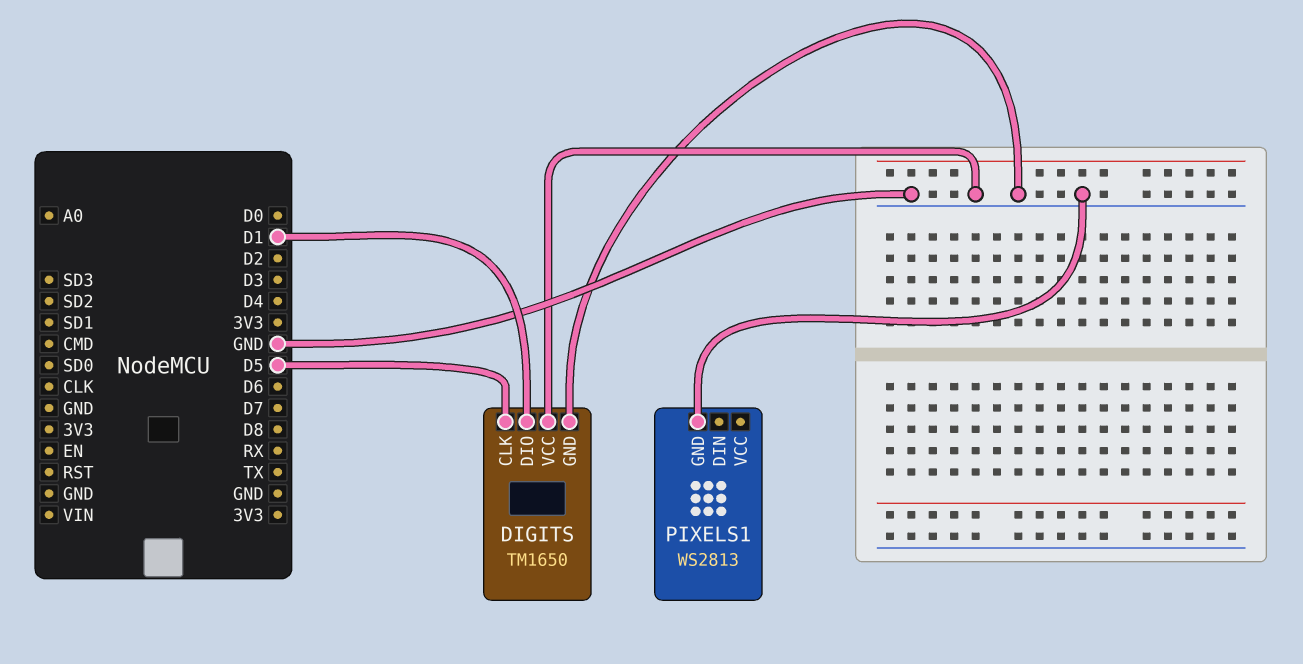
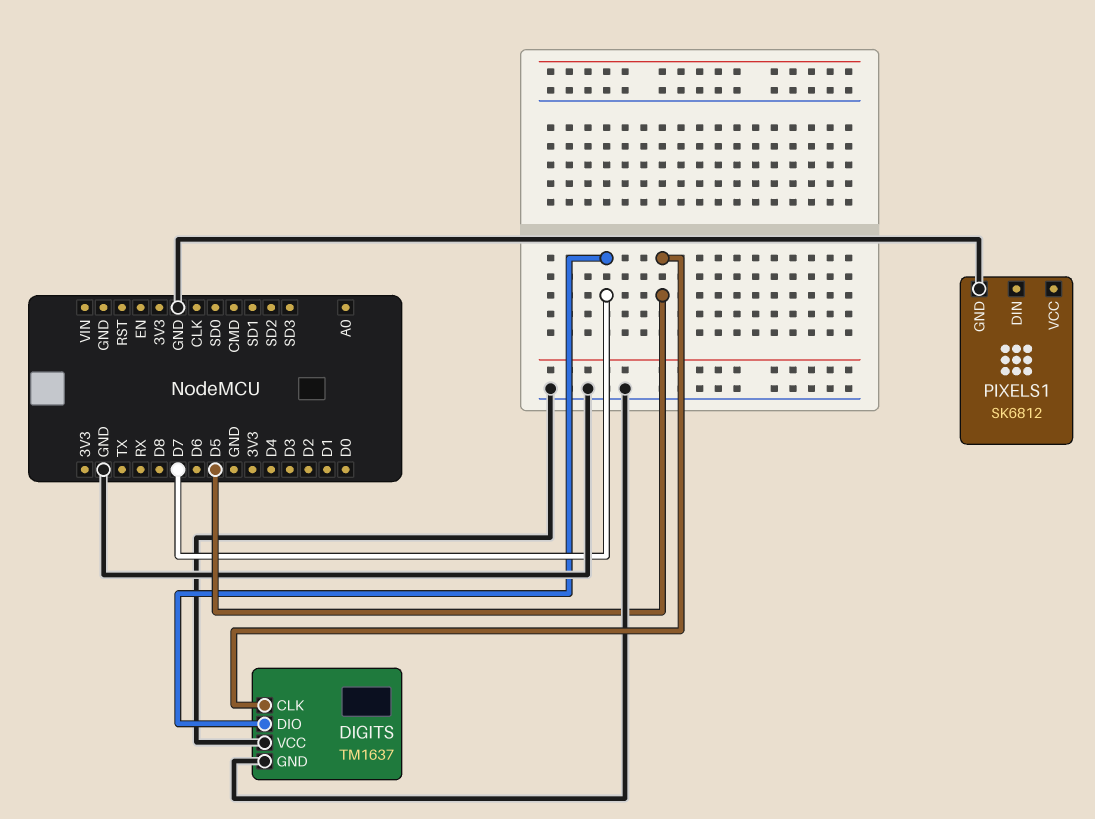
DIGITS: TM1650 -> TM1637
DIGITS pin DIO: D1 -> D7
PIXELS1: WS2813 -> SK6812

